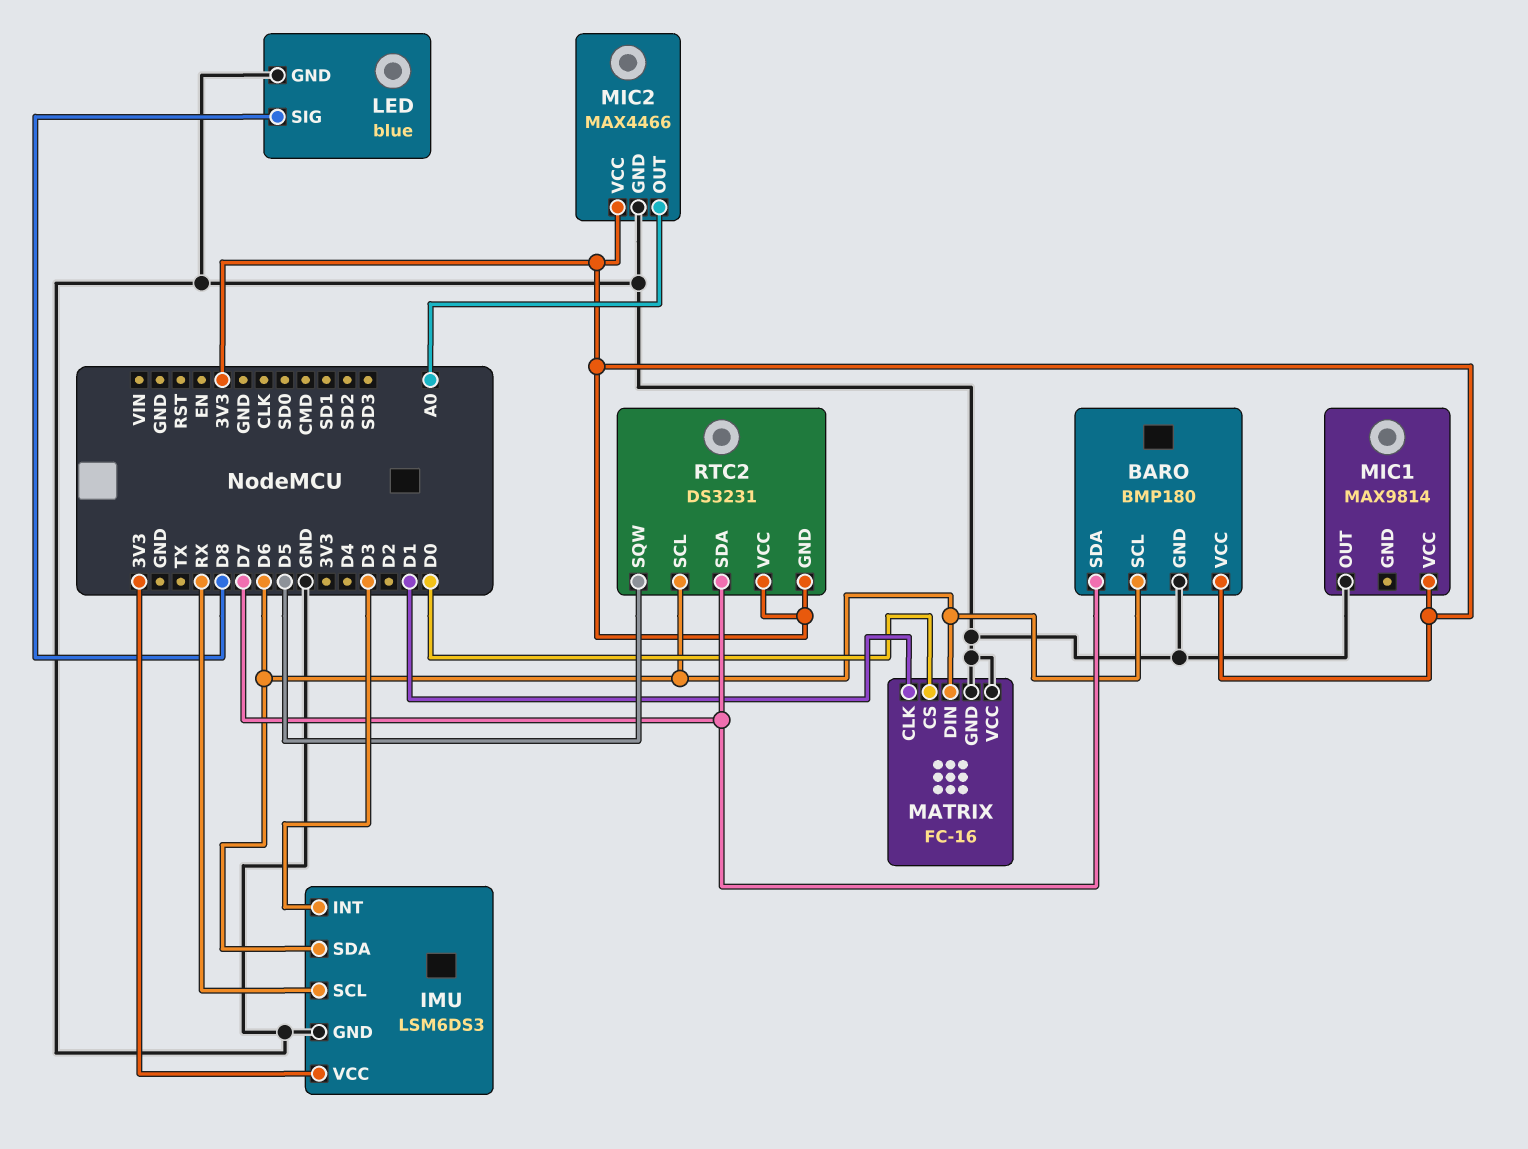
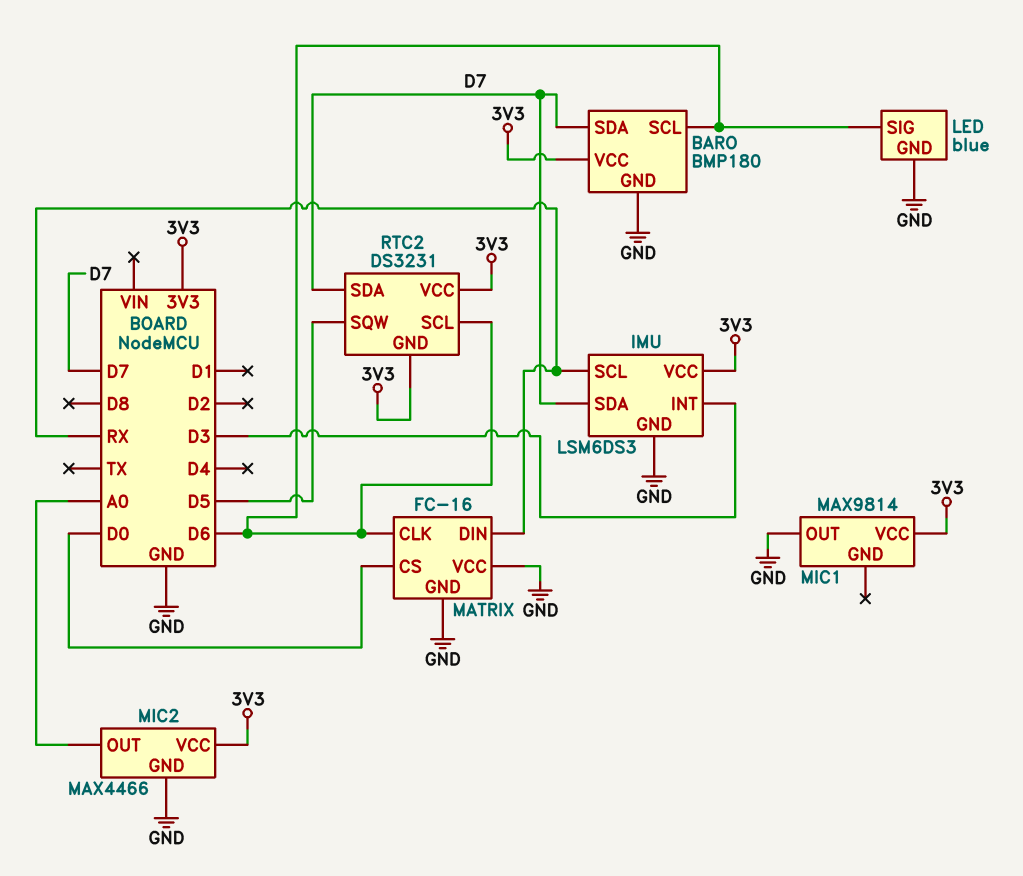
IMU pin SDA: D6 -> D7
LED pin SIG: D8 -> D6
MATRIX pin CLK: D1 -> D6
MATRIX pin DIN: D6 -> RX

